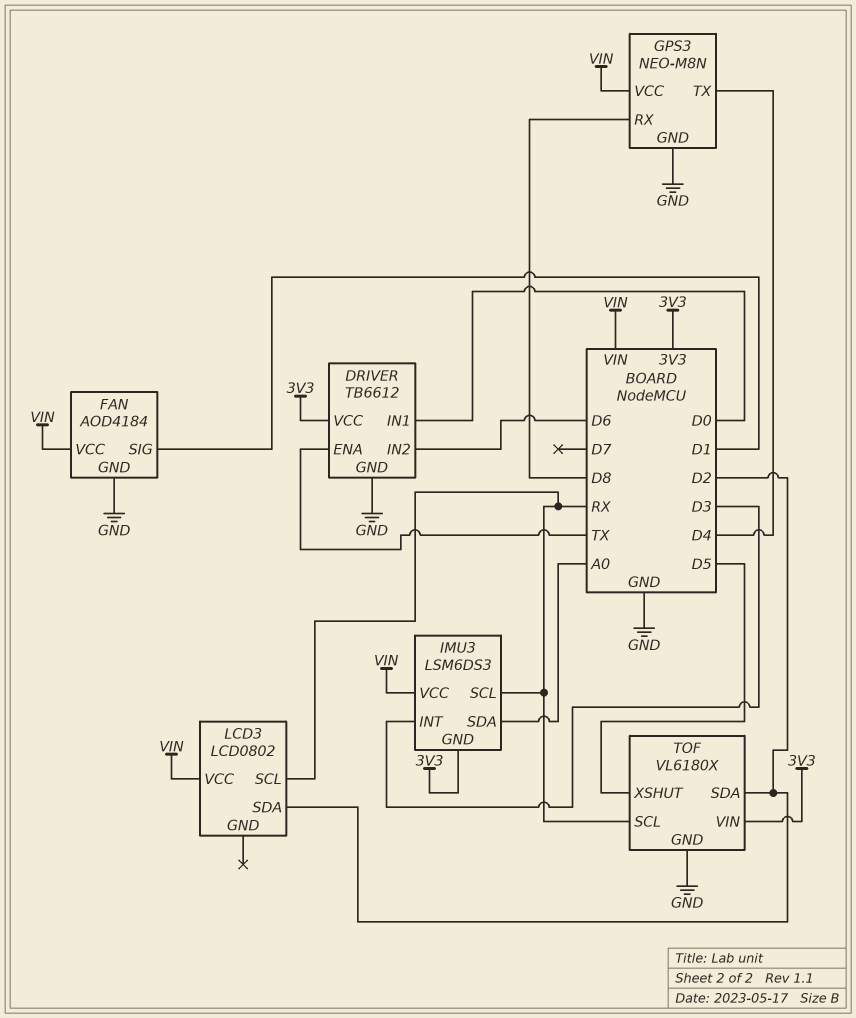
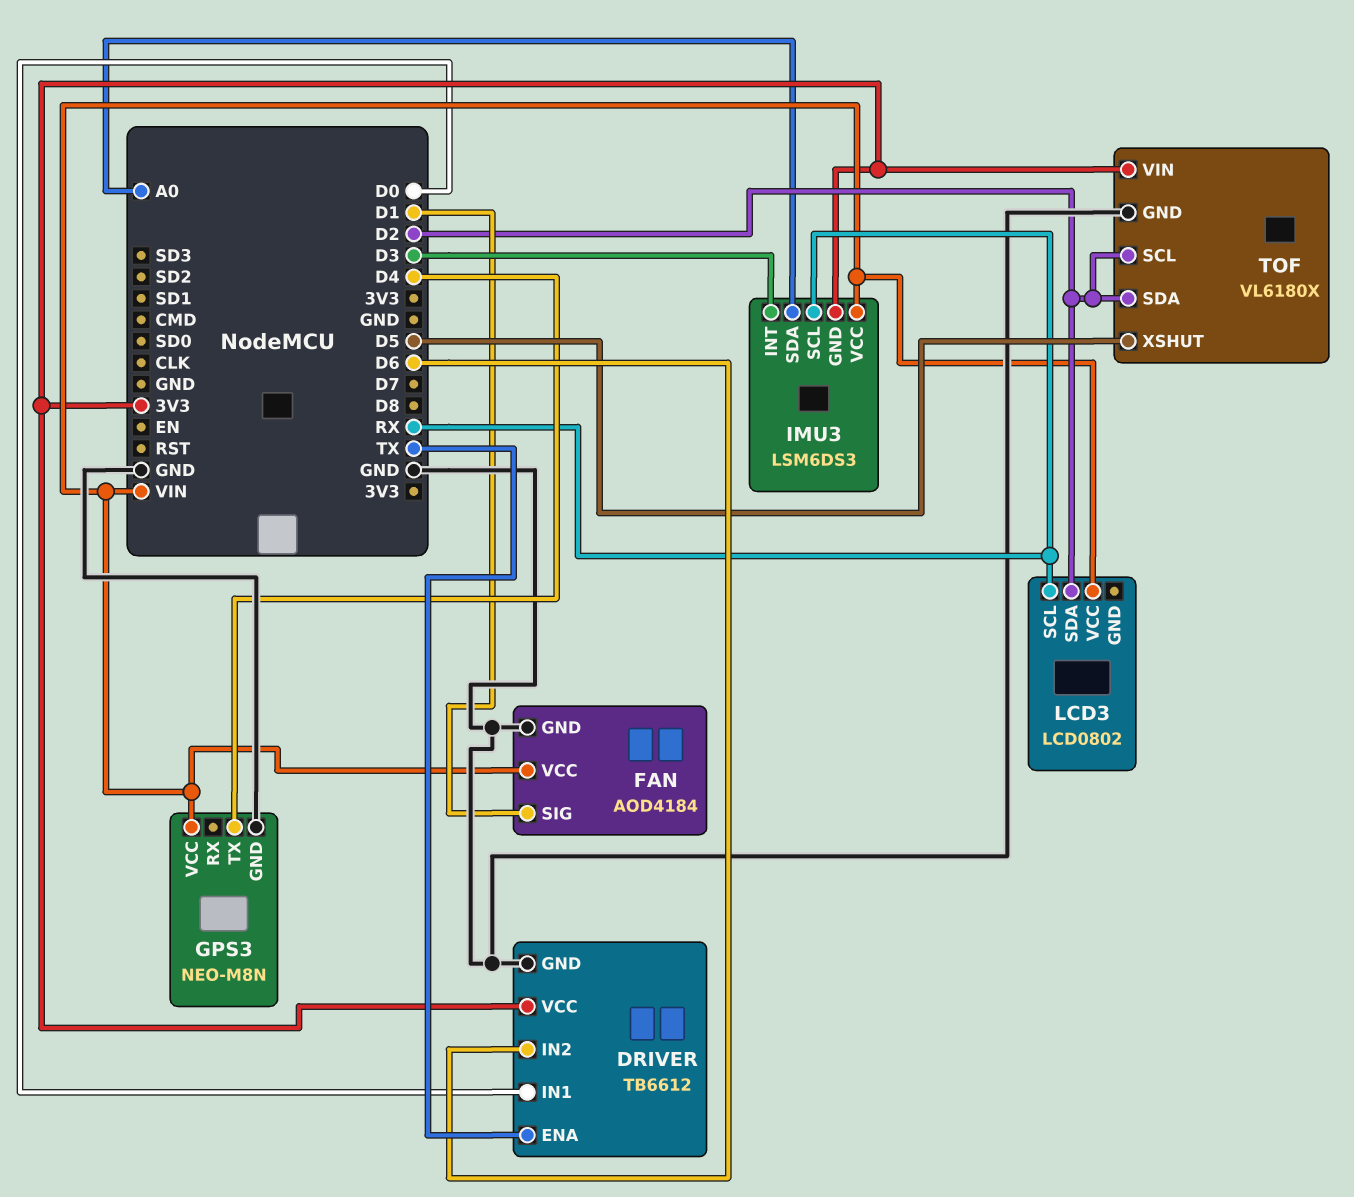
GPS3 pin RX: D8 -> none
TOF pin SCL: RX -> D2

